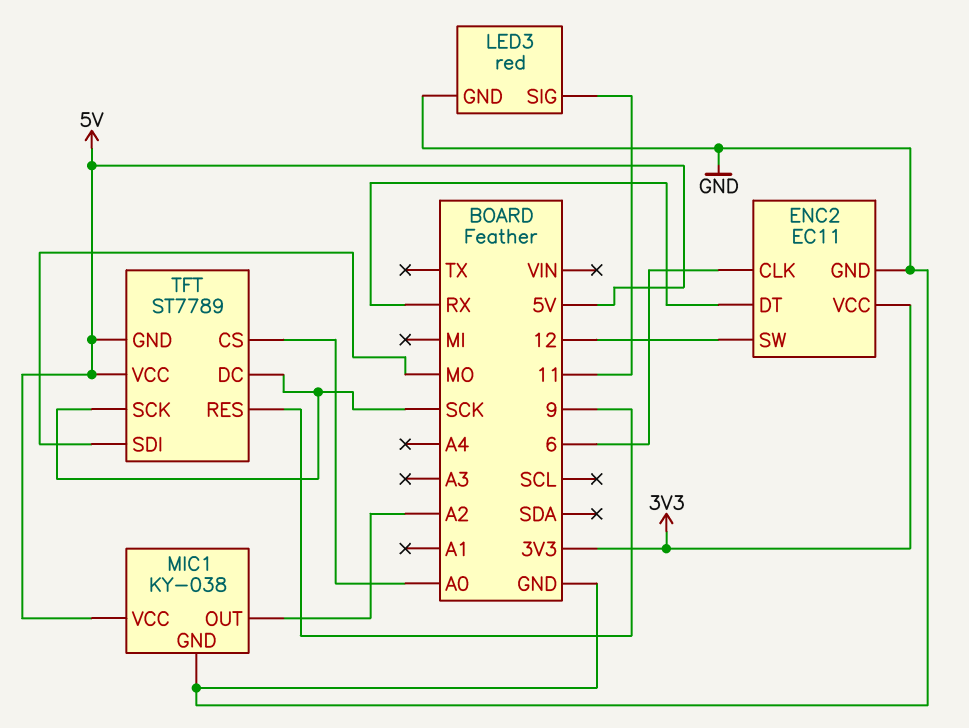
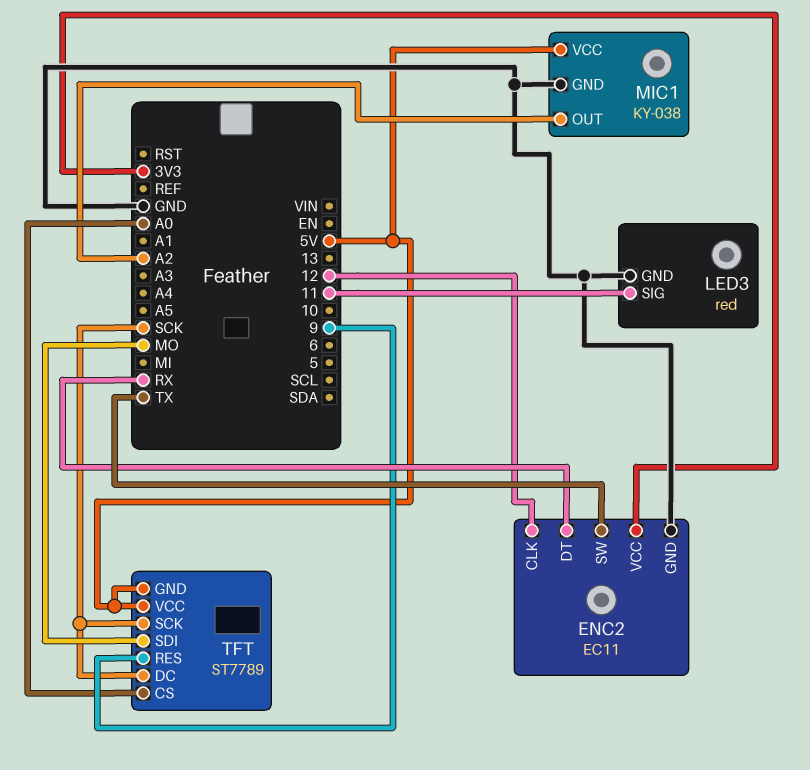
ENC2 pin CLK: 6 -> 12
ENC2 pin SW: 12 -> TX

